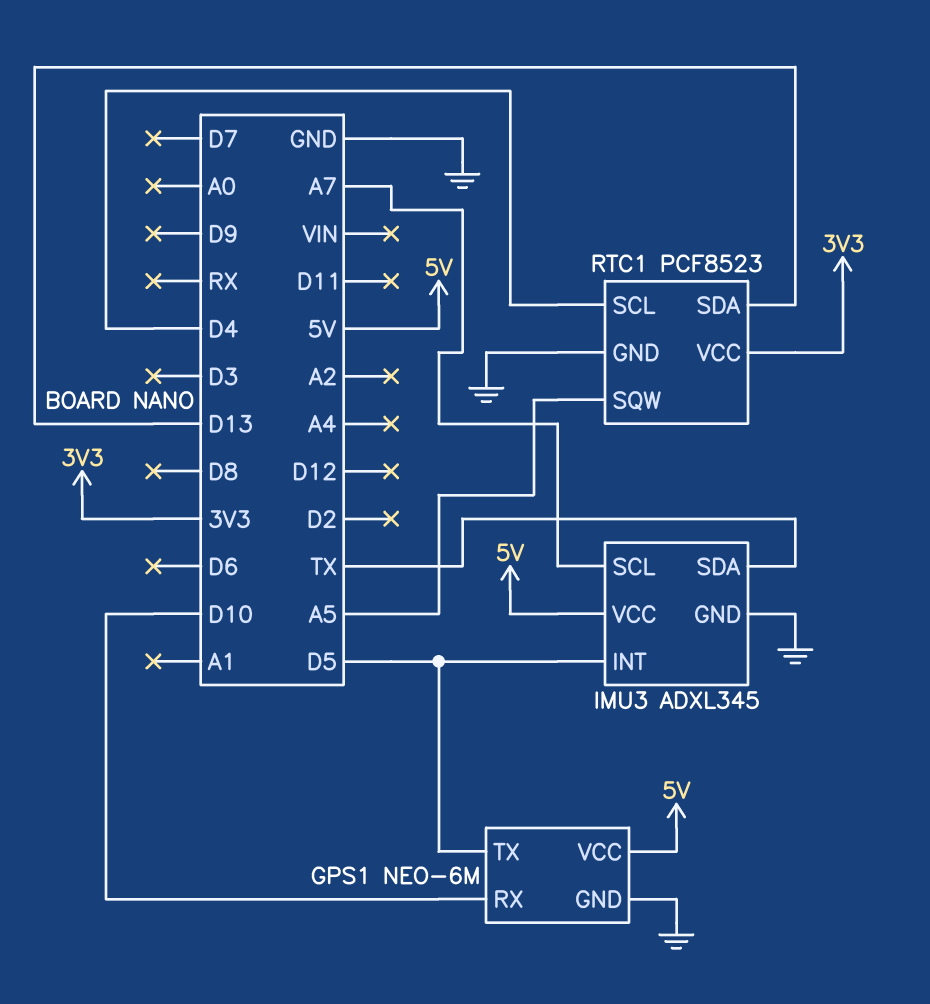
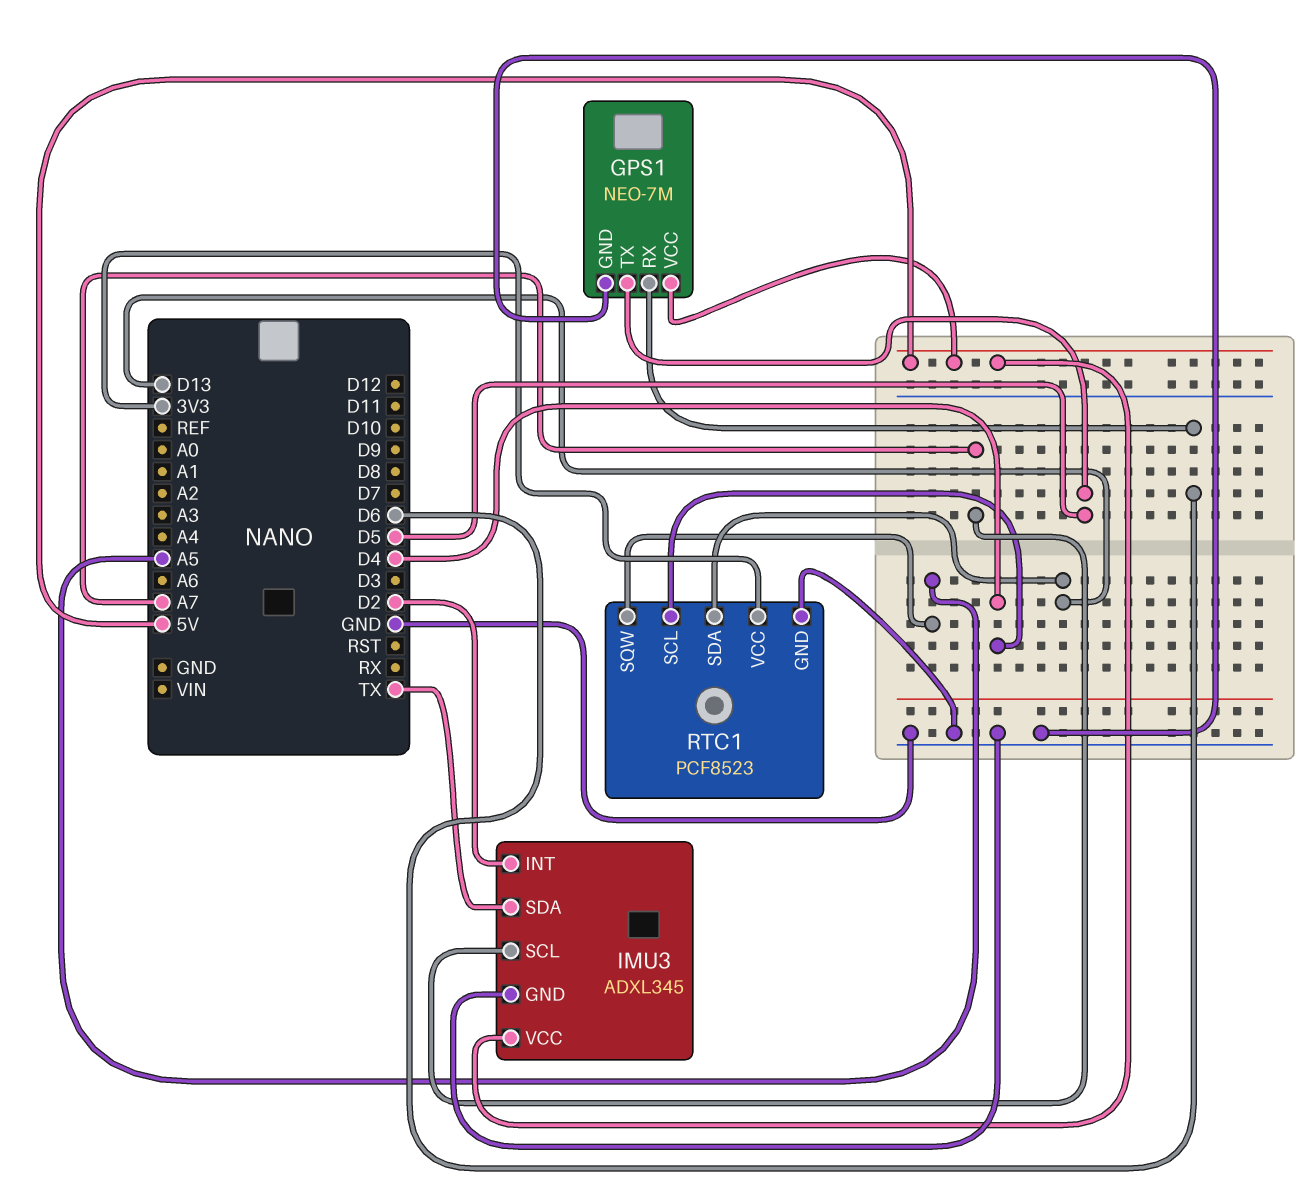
GPS1: NEO-6M -> NEO-7M
GPS1 pin RX: D10 -> D6
IMU3 pin INT: D5 -> D2

